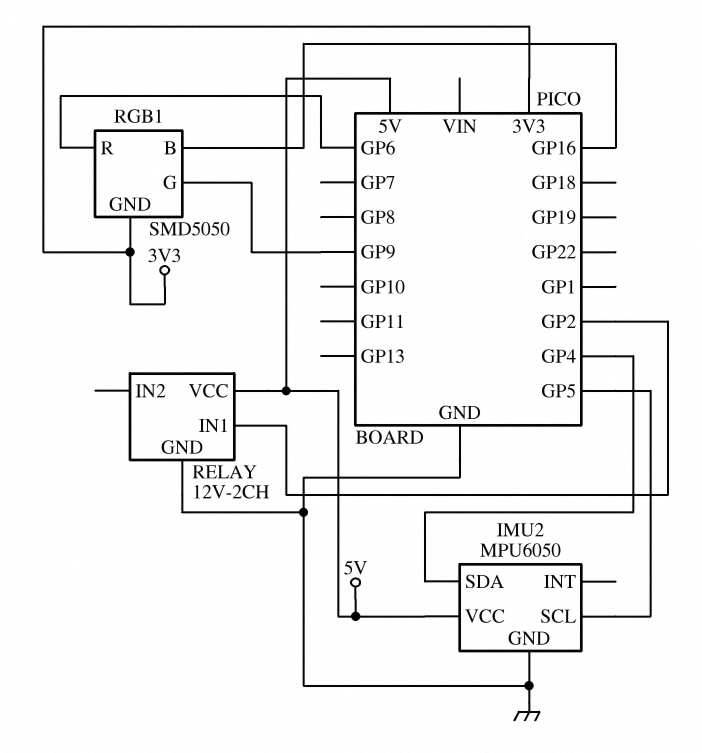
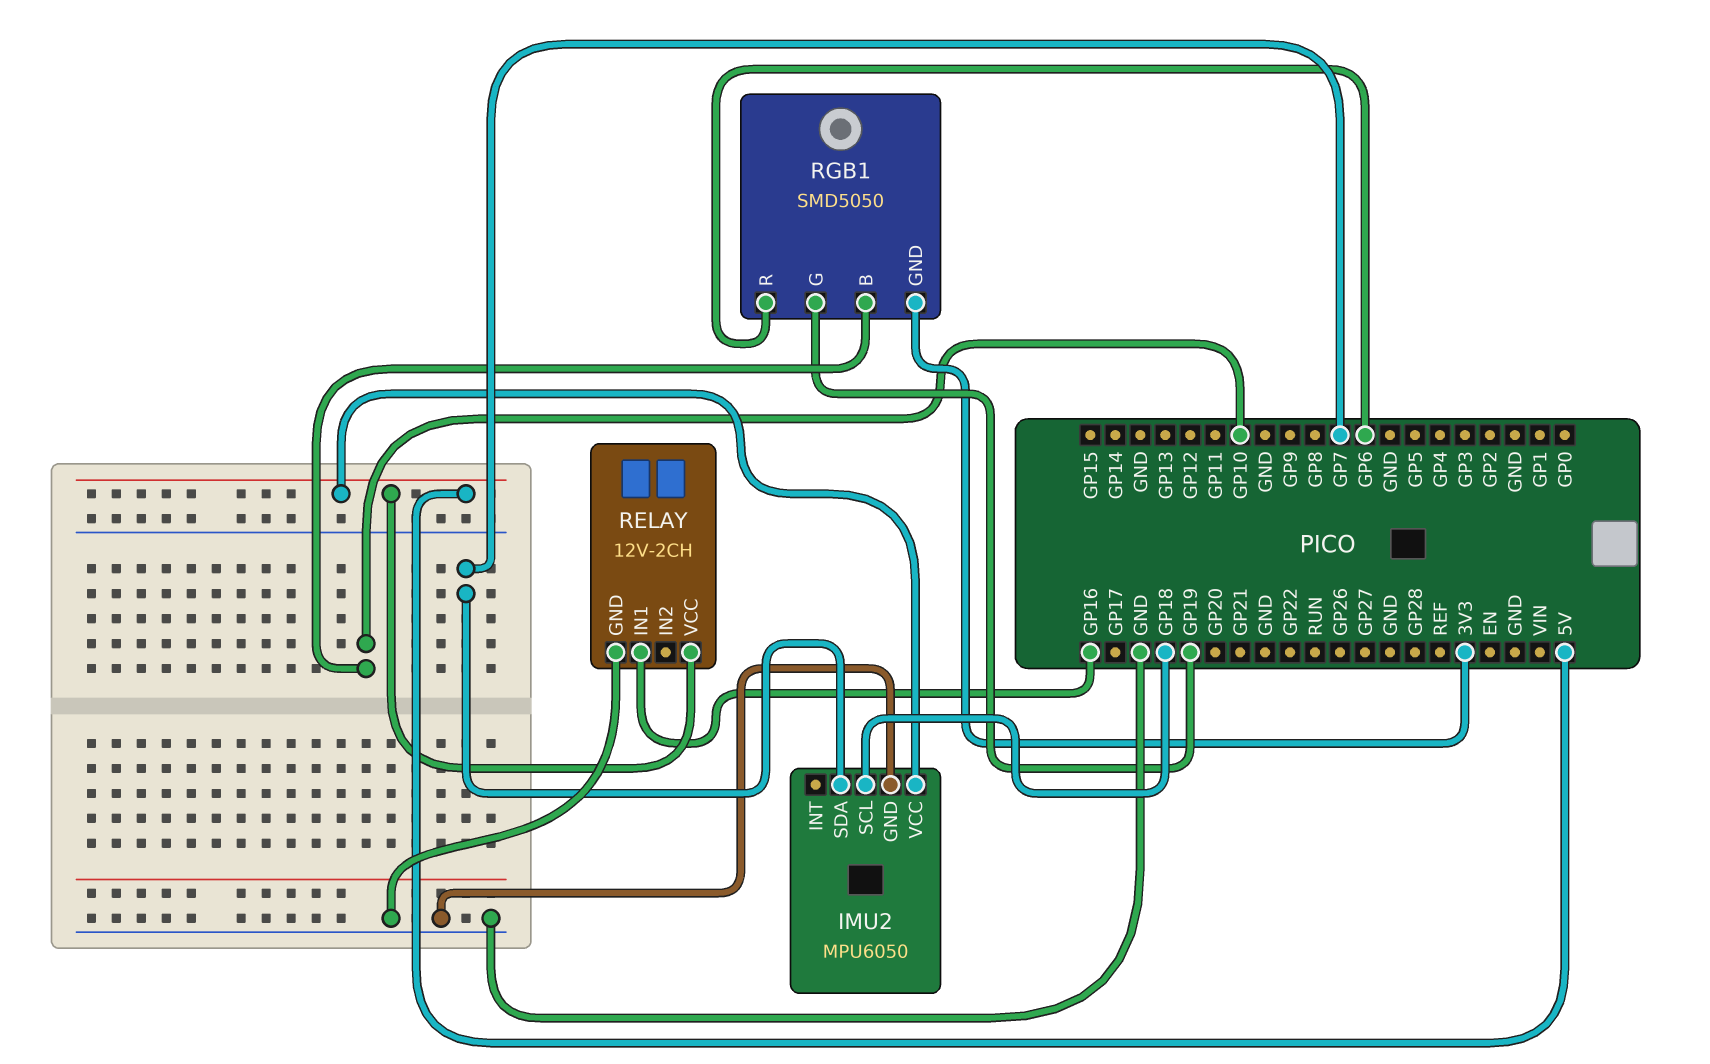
IMU2 pin SCL: GP5 -> GP18
IMU2 pin SDA: GP4 -> GP7
RELAY pin IN1: GP2 -> GP16
RGB1 pin B: GP16 -> GP10
RGB1 pin G: GP9 -> GP19

